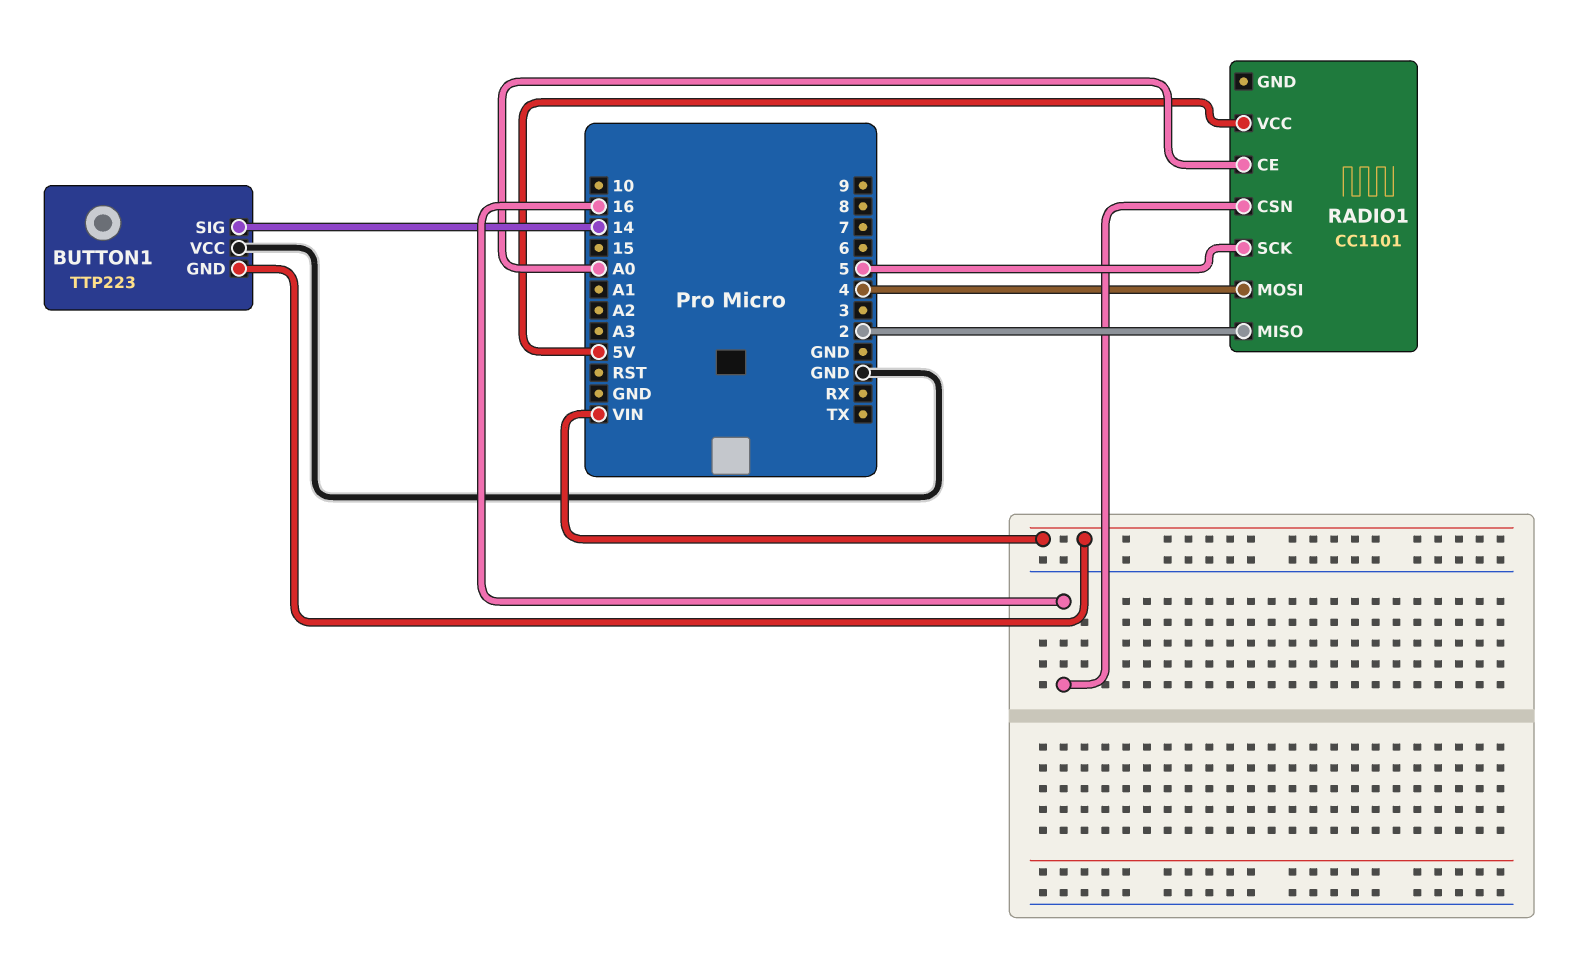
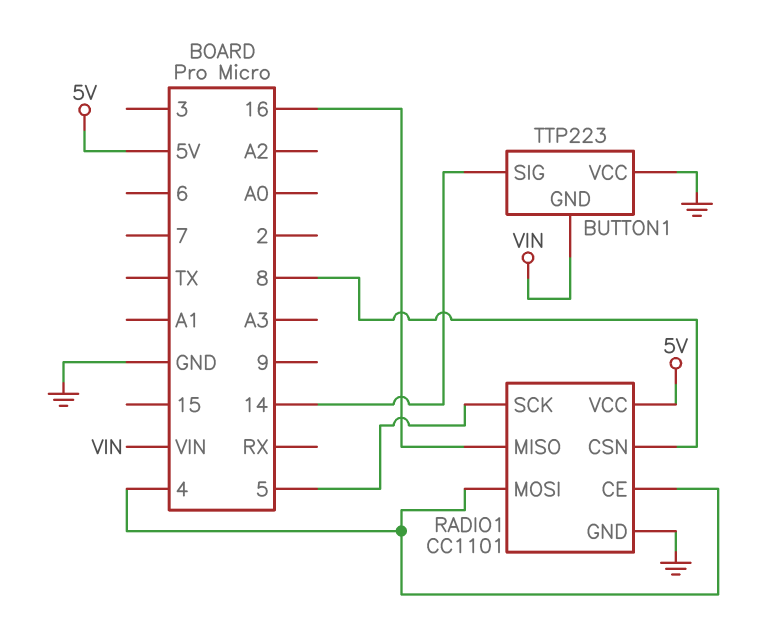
RADIO1 pin CE: A0 -> 4
RADIO1 pin CSN: 16 -> 8
RADIO1 pin GND: none -> GND
RADIO1 pin MISO: 2 -> 16

